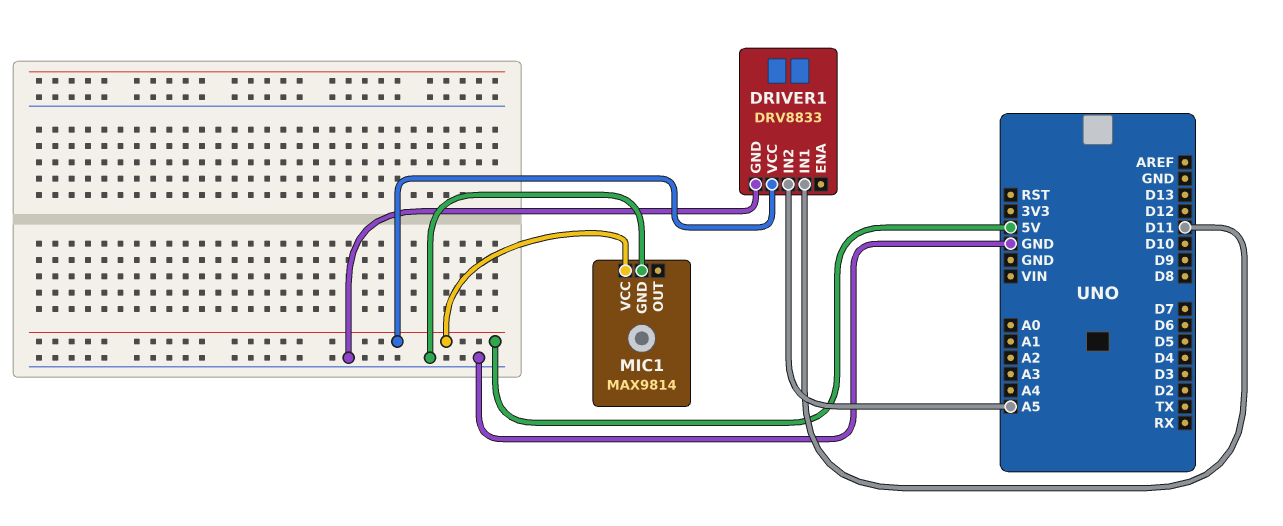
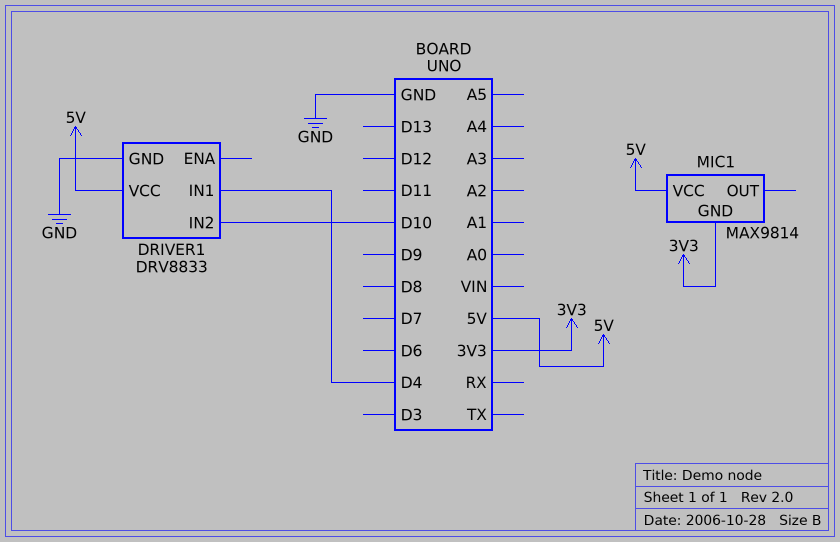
DRIVER1 pin IN1: D11 -> D4
DRIVER1 pin IN2: A5 -> D10
MIC1 pin GND: GND -> 3V3

